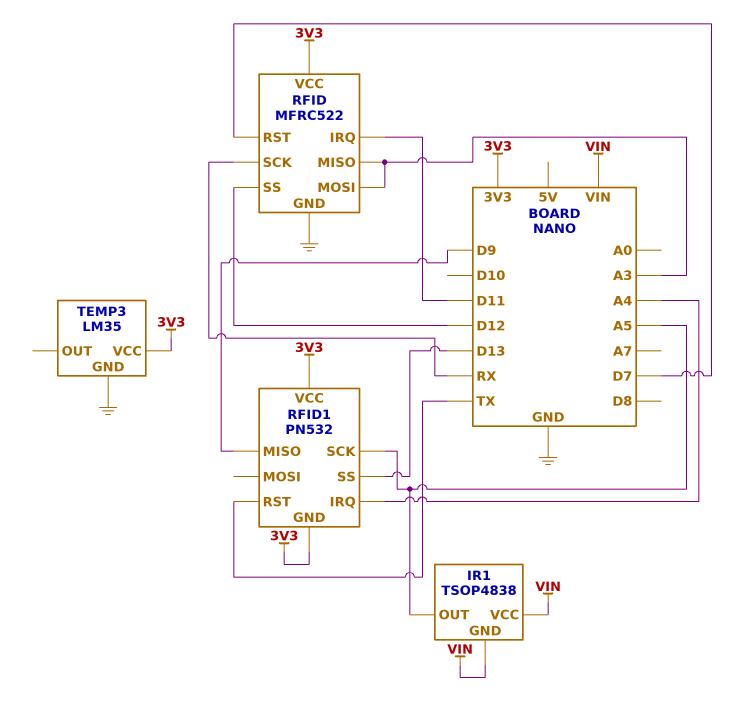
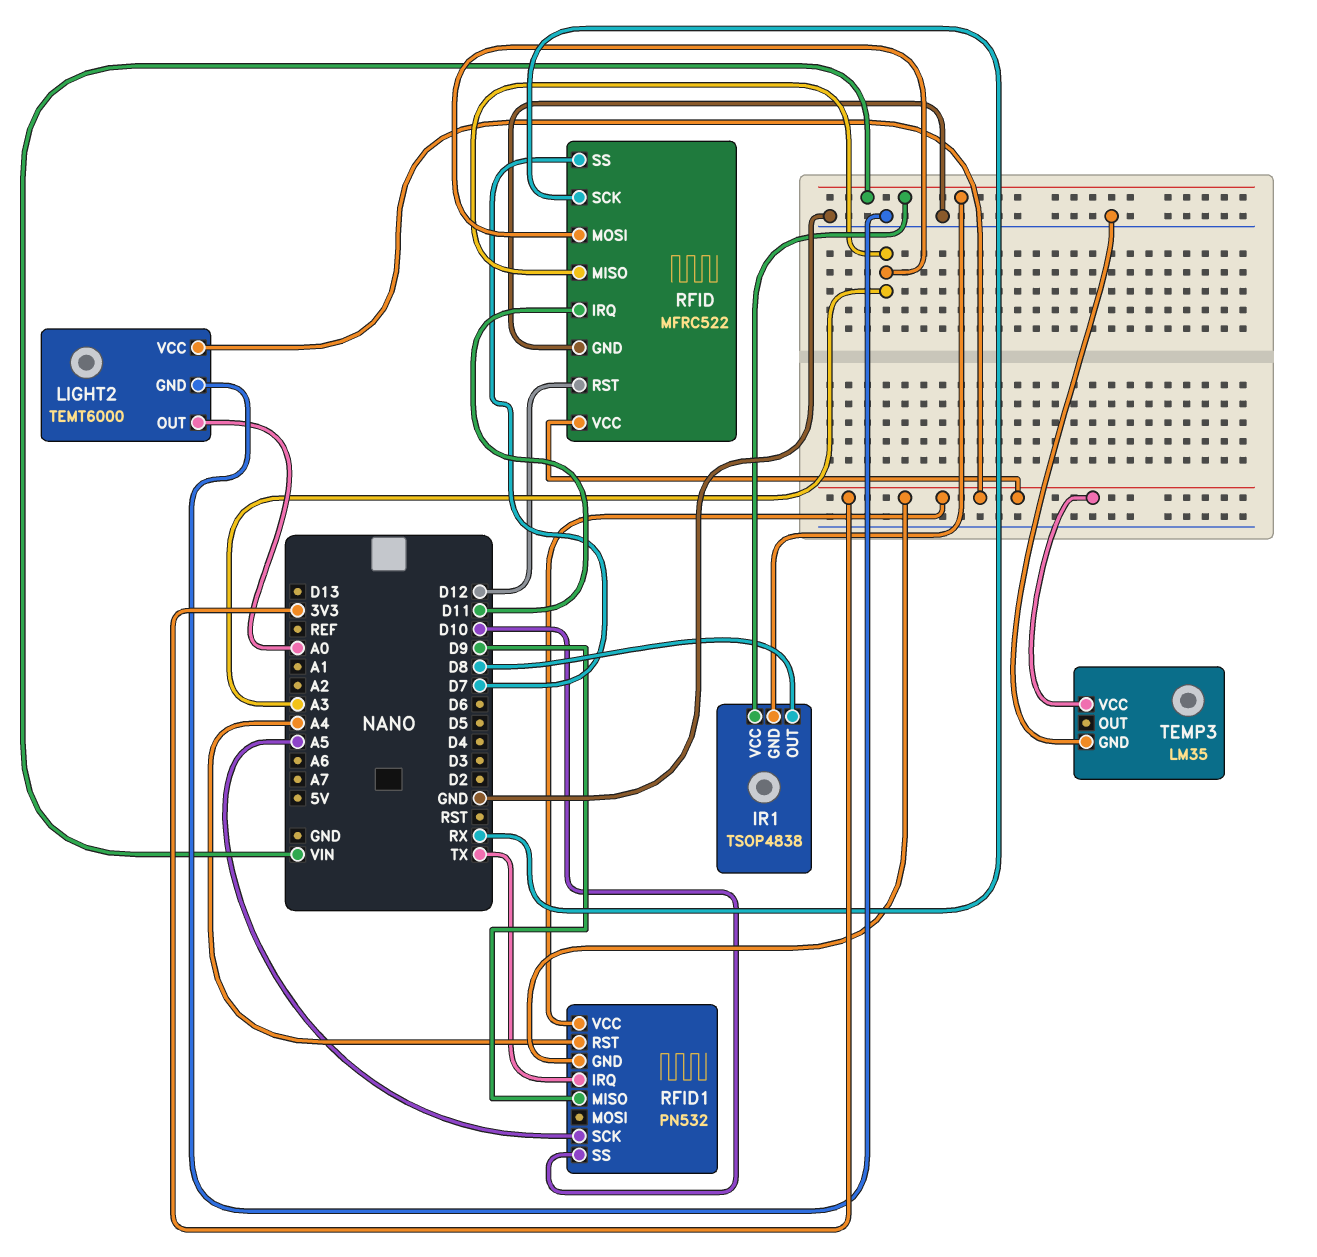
IR1 pin OUT: A5 -> D8
LIGHT2: none -> TEMT6000
LIGHT2 pin GND: none -> GND
LIGHT2 pin OUT: none -> A0
LIGHT2 pin VCC: none -> 3V3
RFID pin RST: D7 -> D12
RFID pin SS: D12 -> D7
RFID1 pin IRQ: A4 -> TX
RFID1 pin RST: TX -> A4
RFID1 pin SS: D13 -> D10

